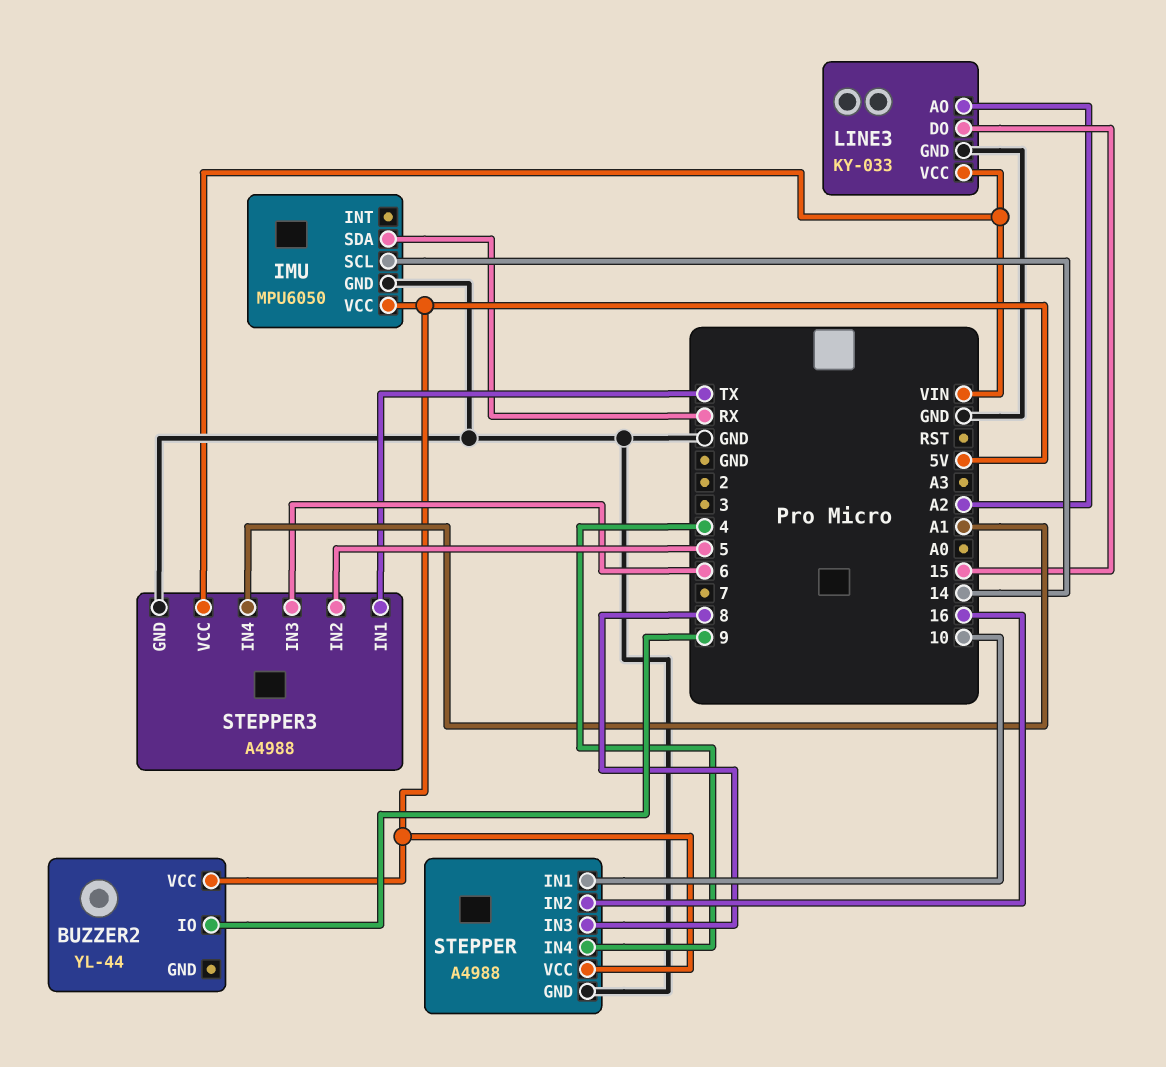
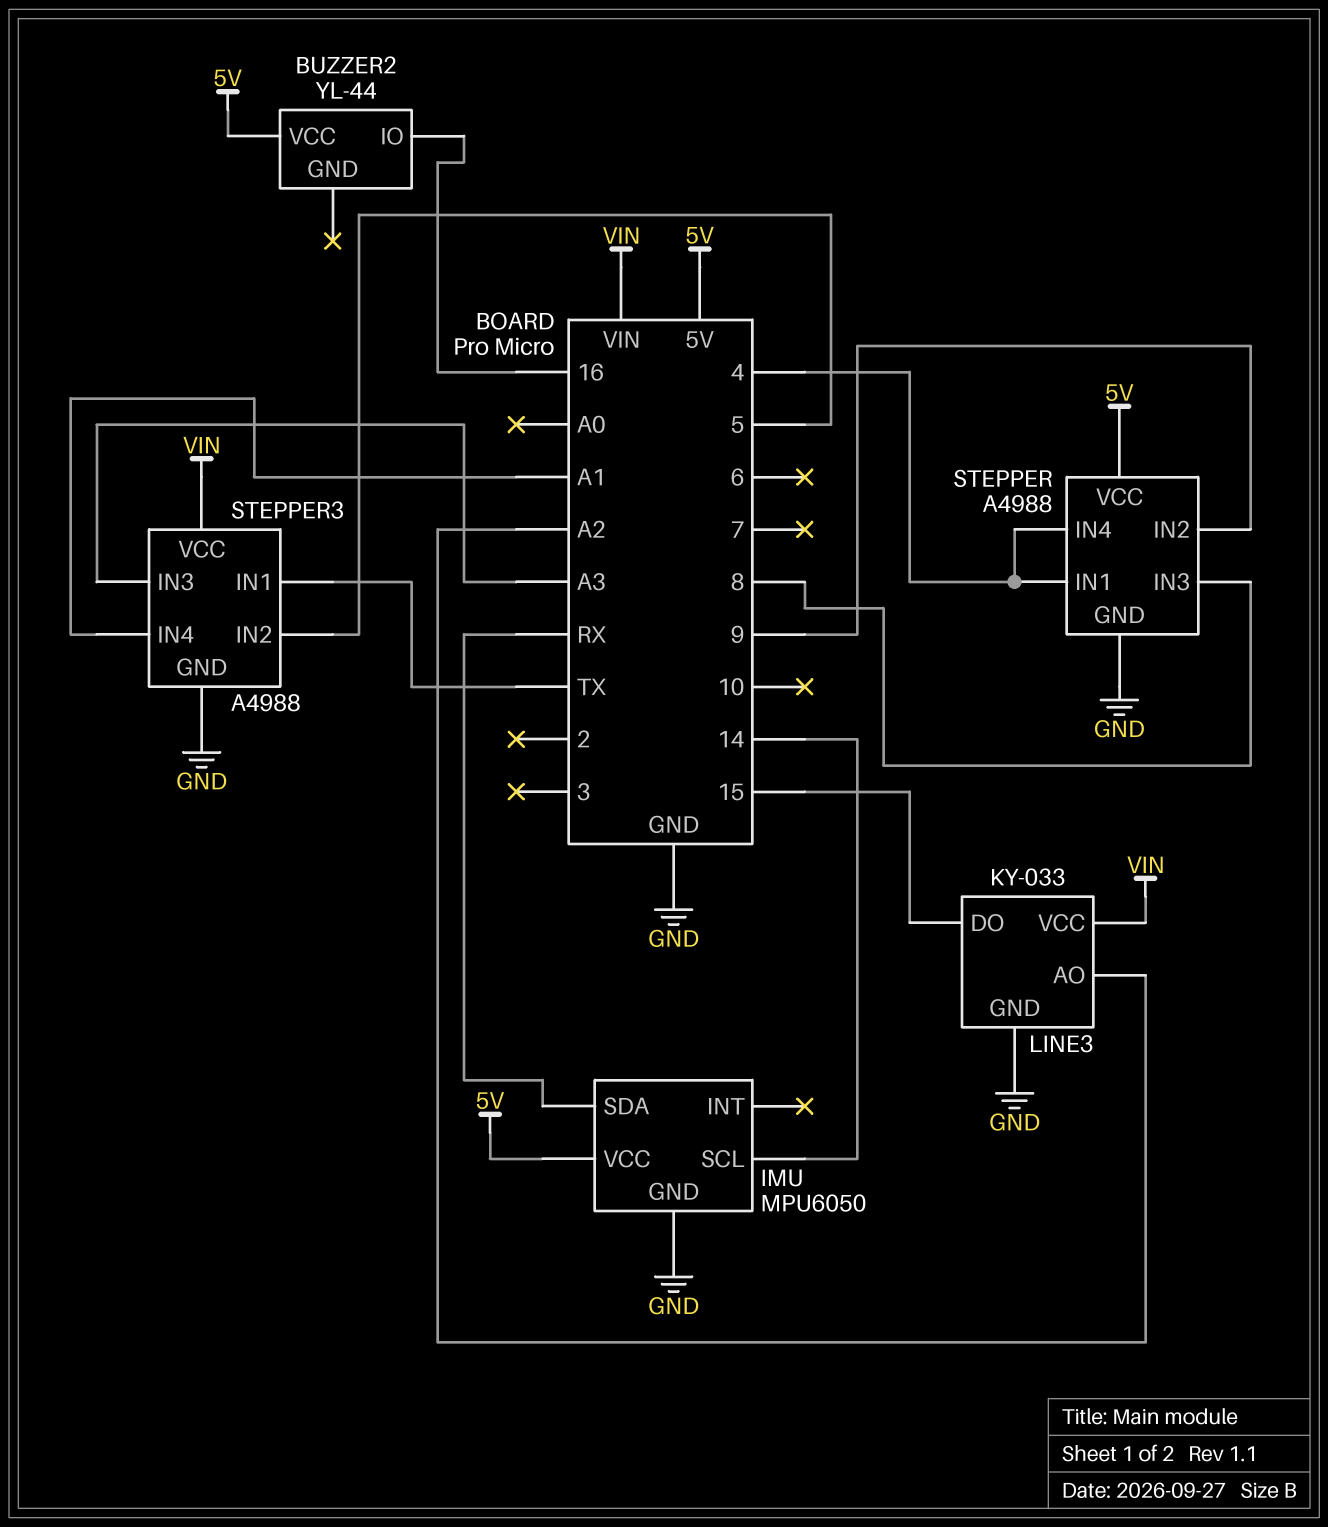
BUZZER2 pin IO: 9 -> 16
STEPPER pin IN1: 10 -> 4
STEPPER pin IN2: 16 -> 9
STEPPER3 pin IN3: 6 -> A3

